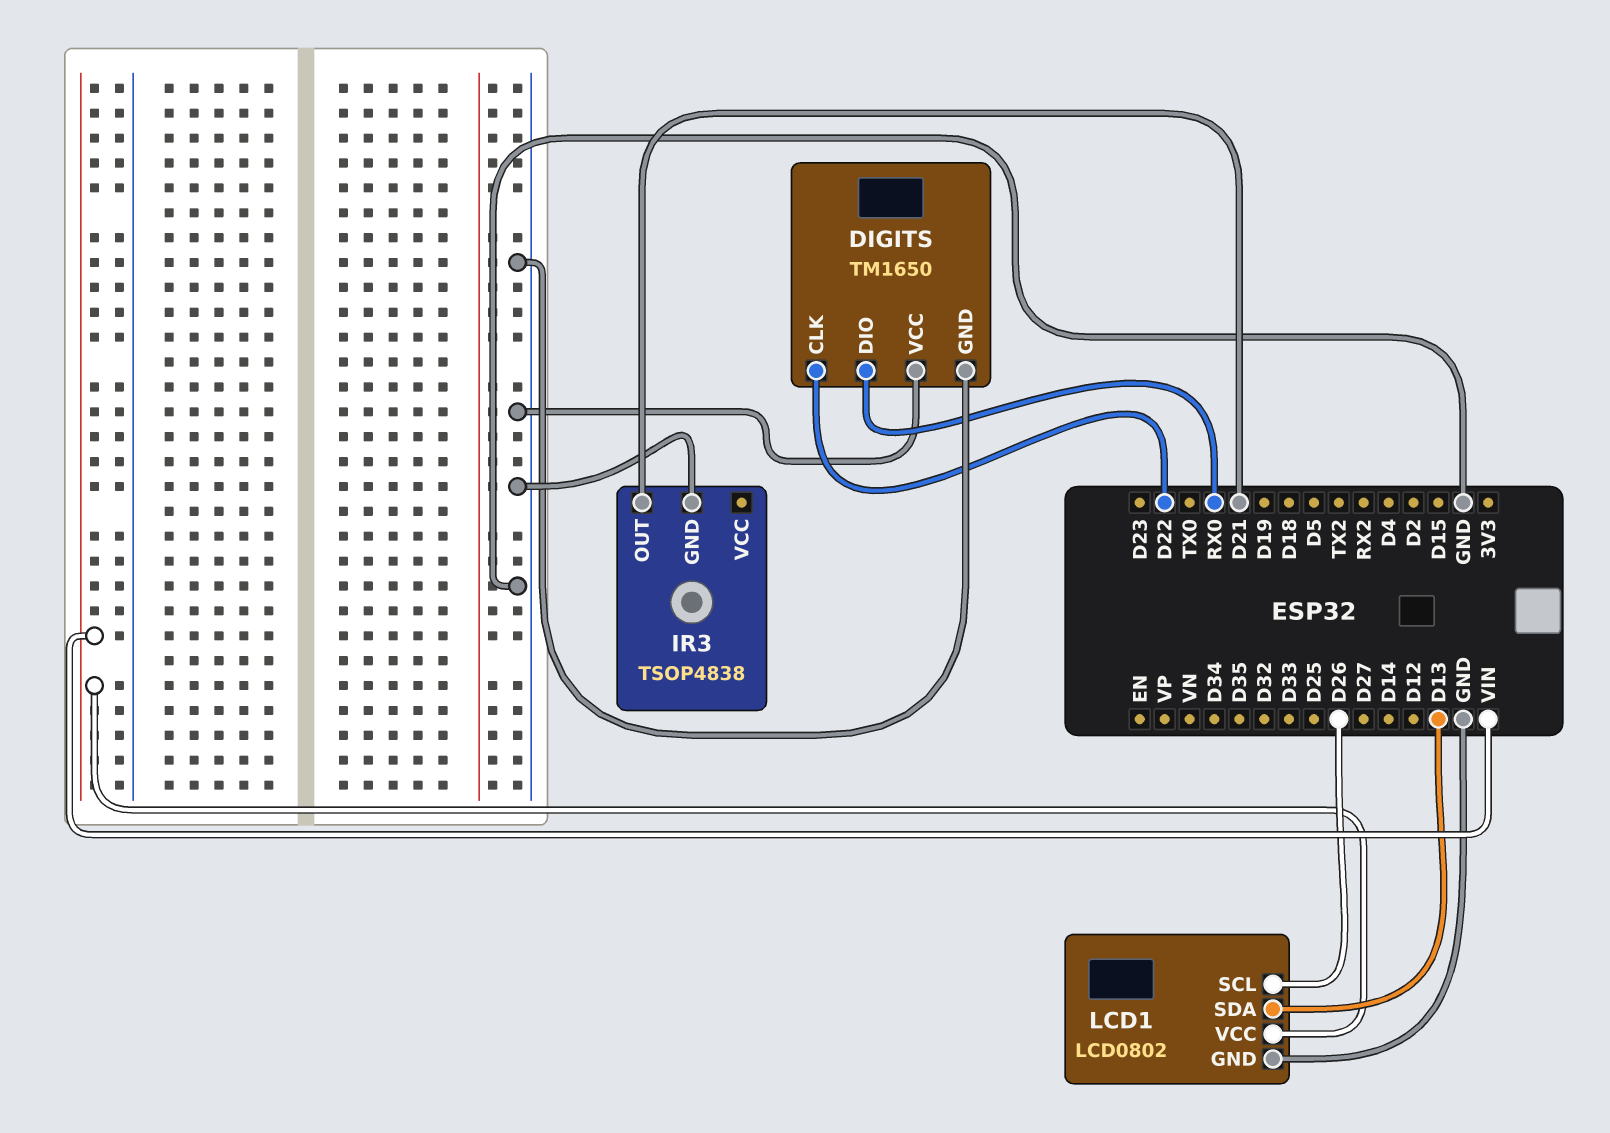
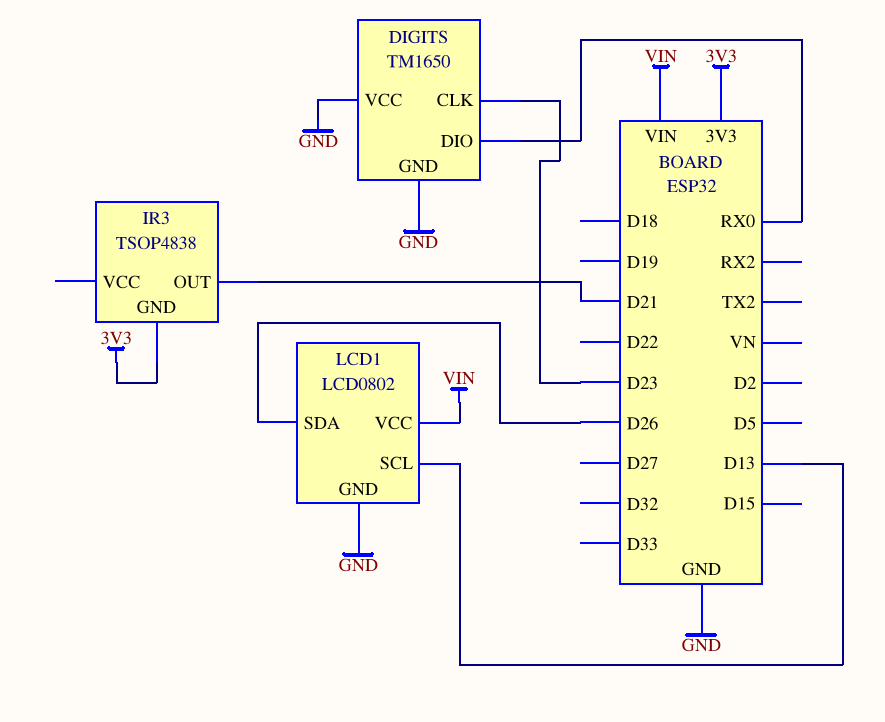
DIGITS pin CLK: D22 -> D23
IR3 pin GND: GND -> 3V3
LCD1 pin SCL: D26 -> D13
LCD1 pin SDA: D13 -> D26

